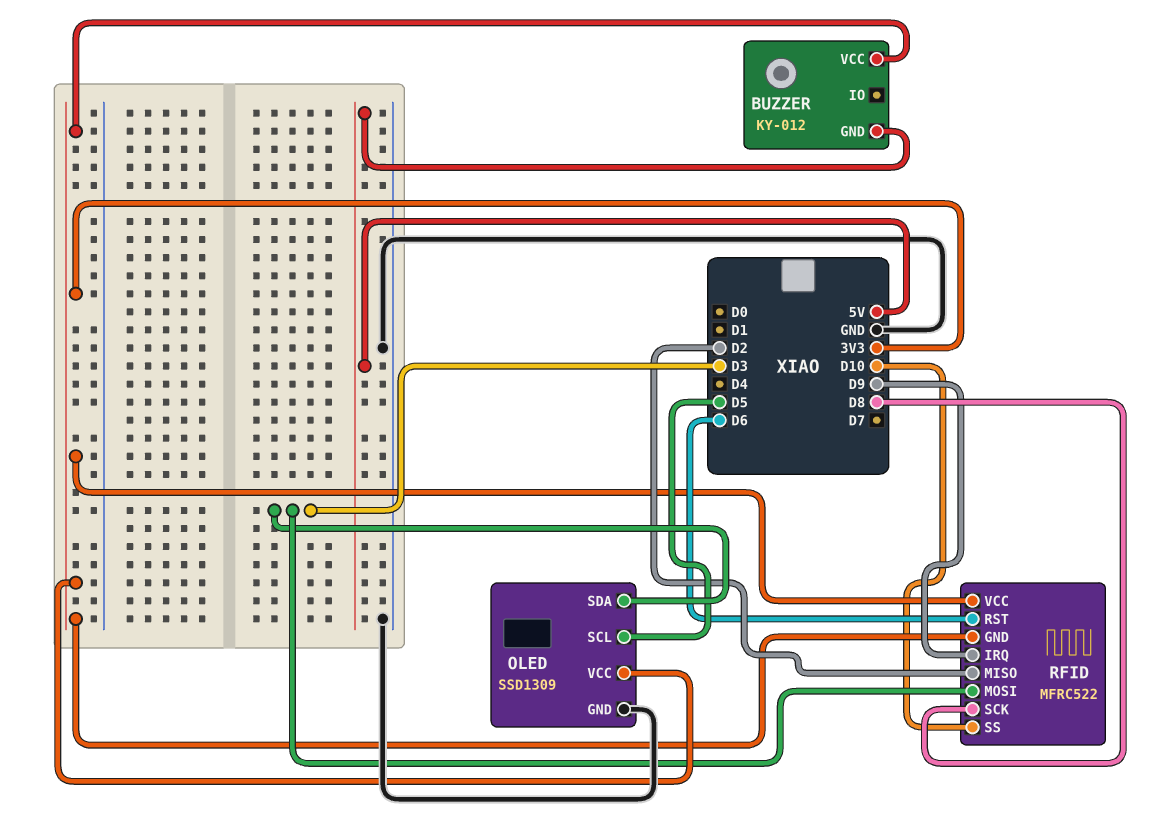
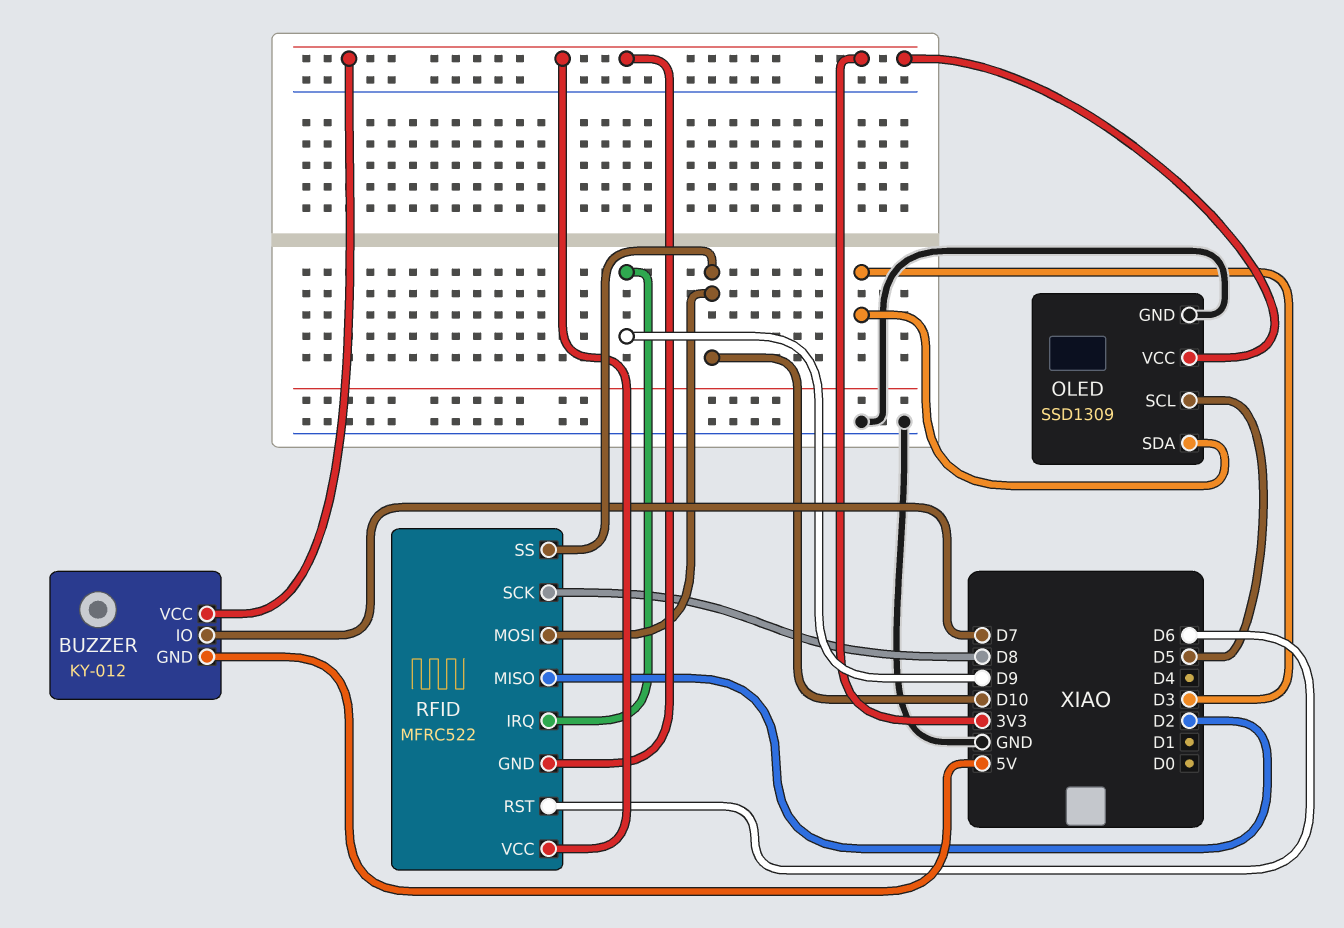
BUZZER pin IO: none -> D7
RFID pin MOSI: D3 -> D10

